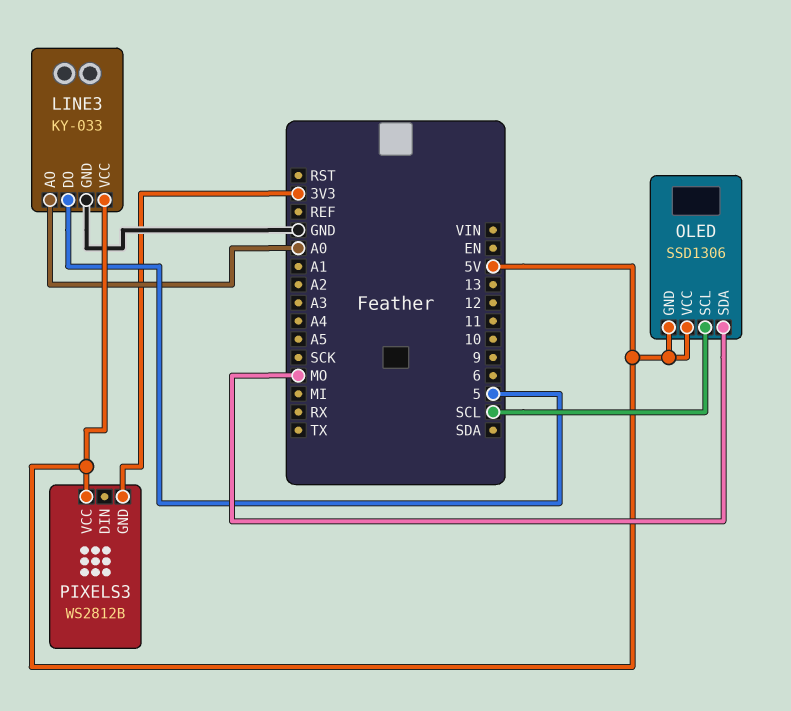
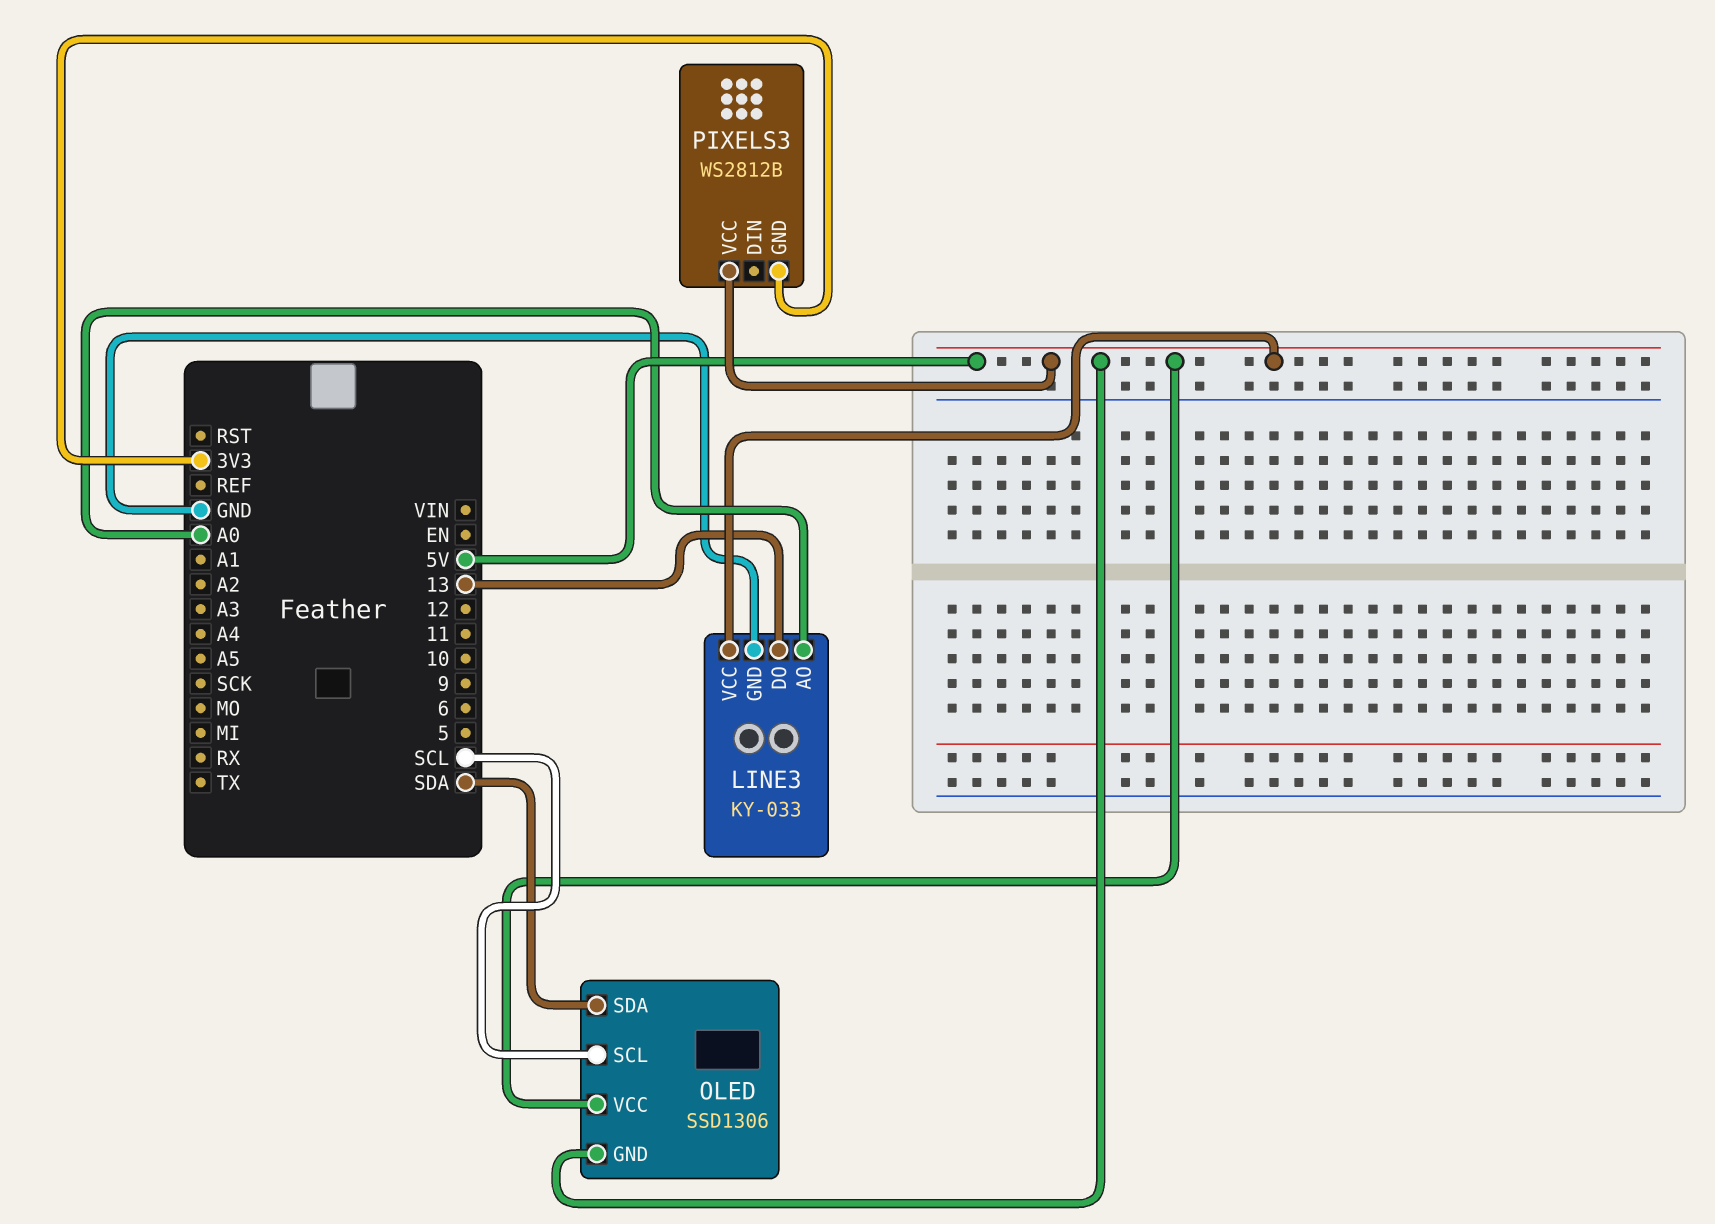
LINE3 pin DO: 5 -> 13
OLED pin SDA: MO -> SDA

